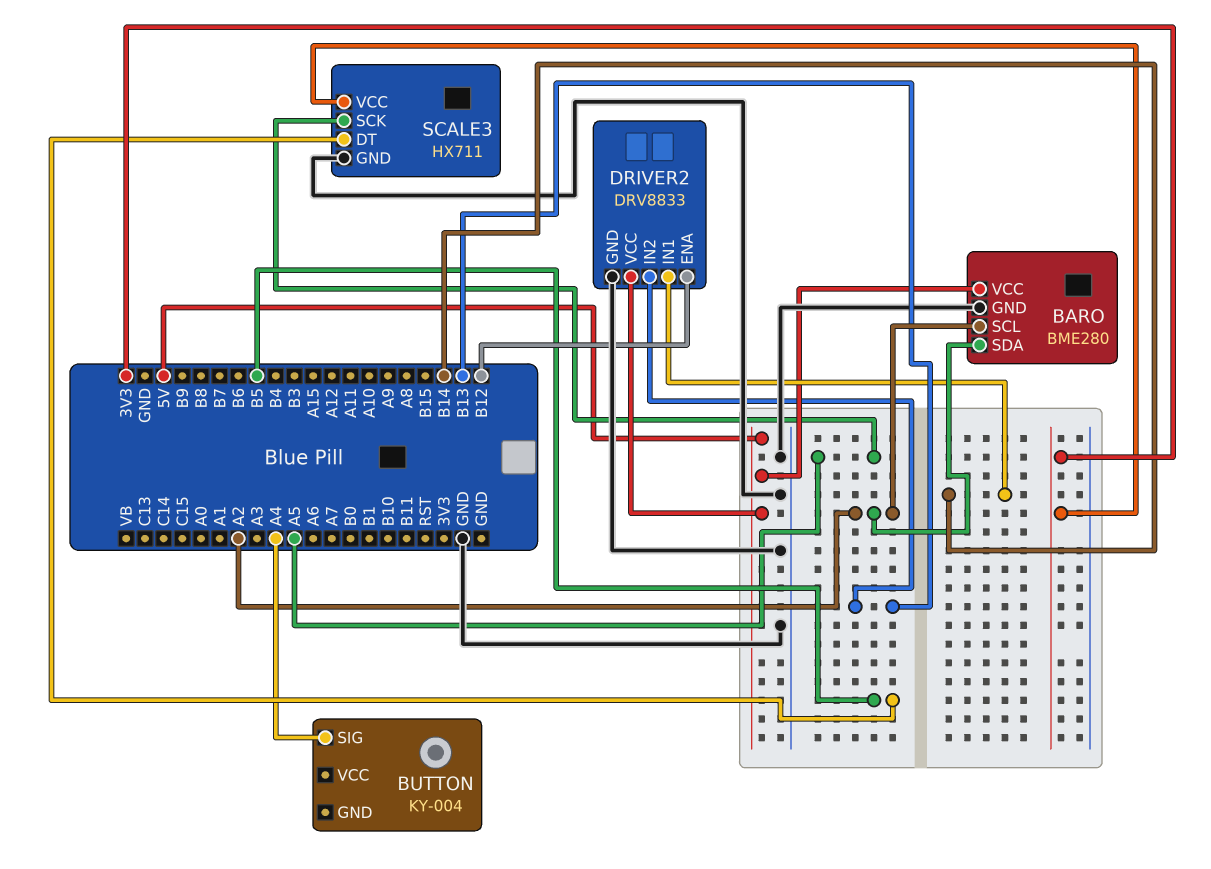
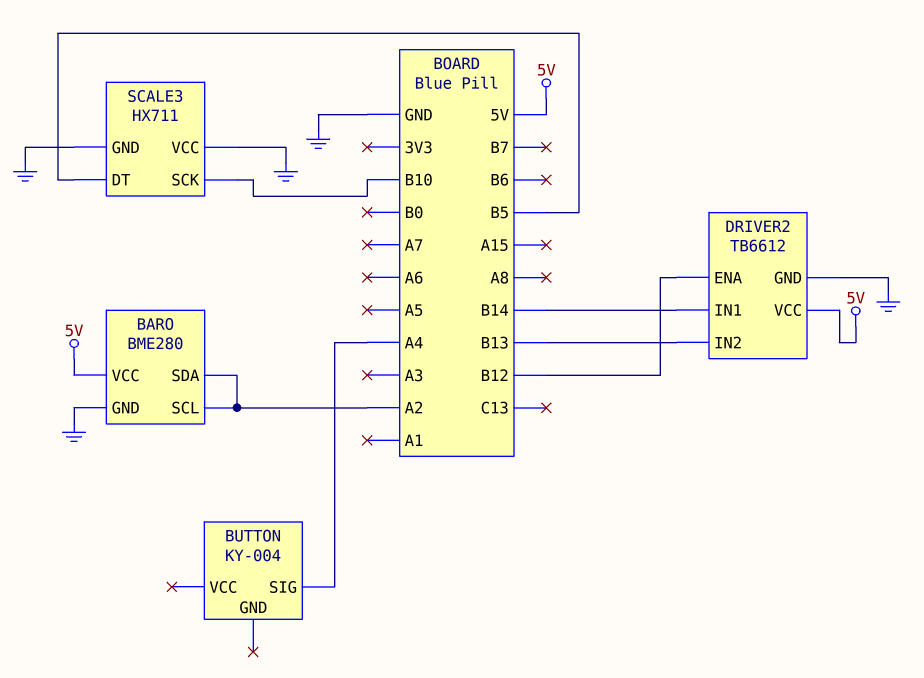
DRIVER2: DRV8833 -> TB6612
SCALE3 pin SCK: A5 -> B10
SCALE3 pin VCC: 3V3 -> GND

